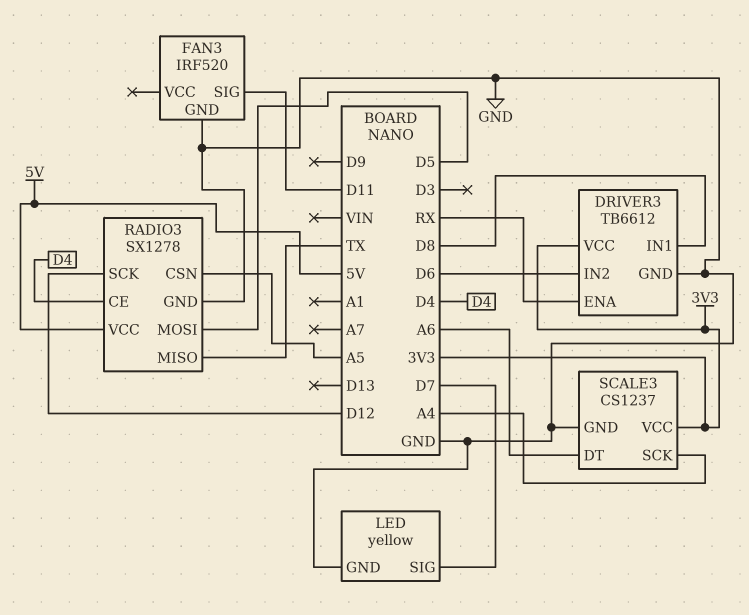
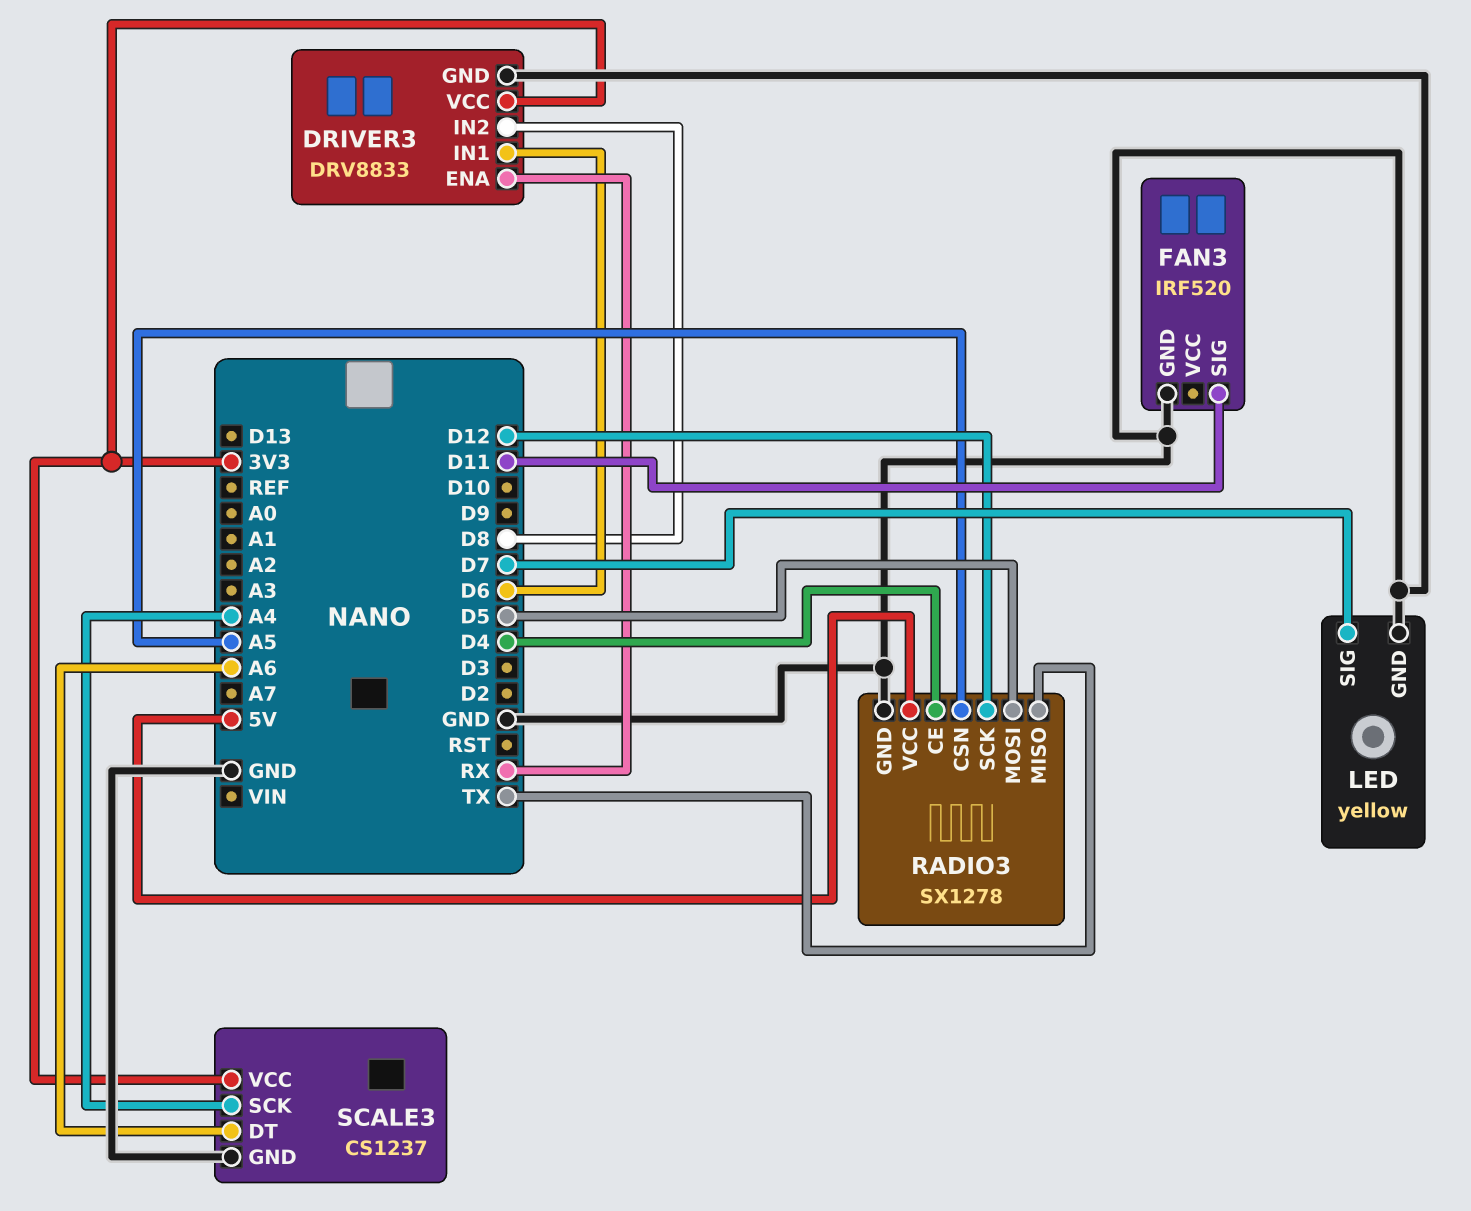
DRIVER3: TB6612 -> DRV8833
DRIVER3 pin IN1: D8 -> D6
DRIVER3 pin IN2: D6 -> D8

